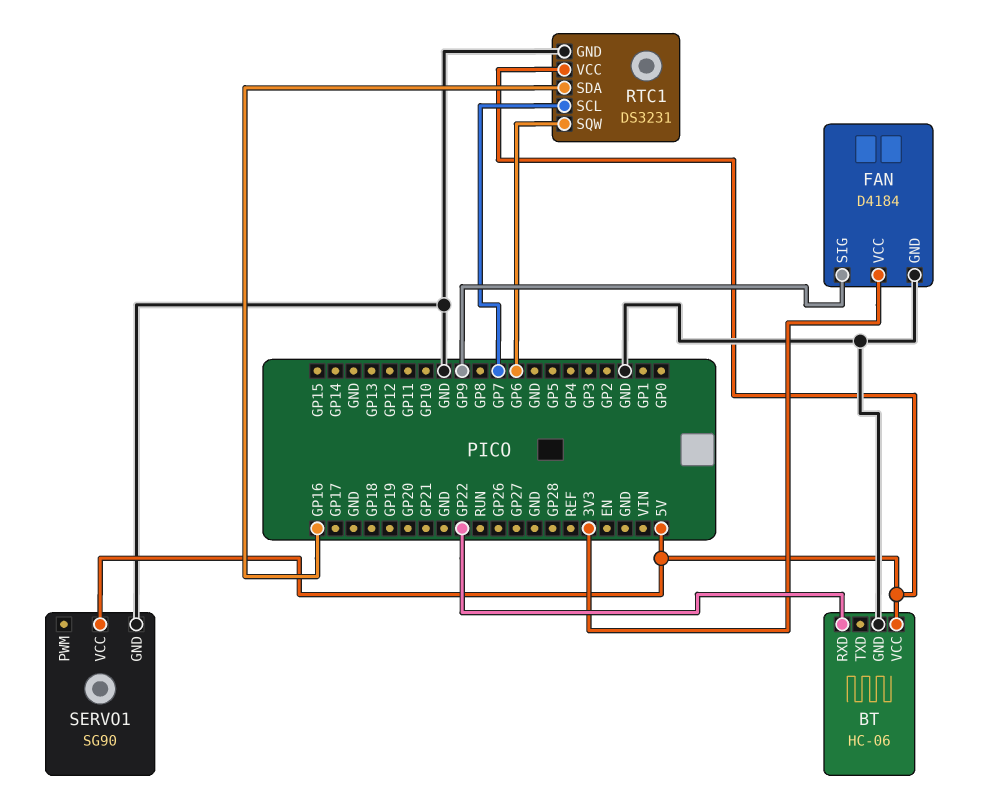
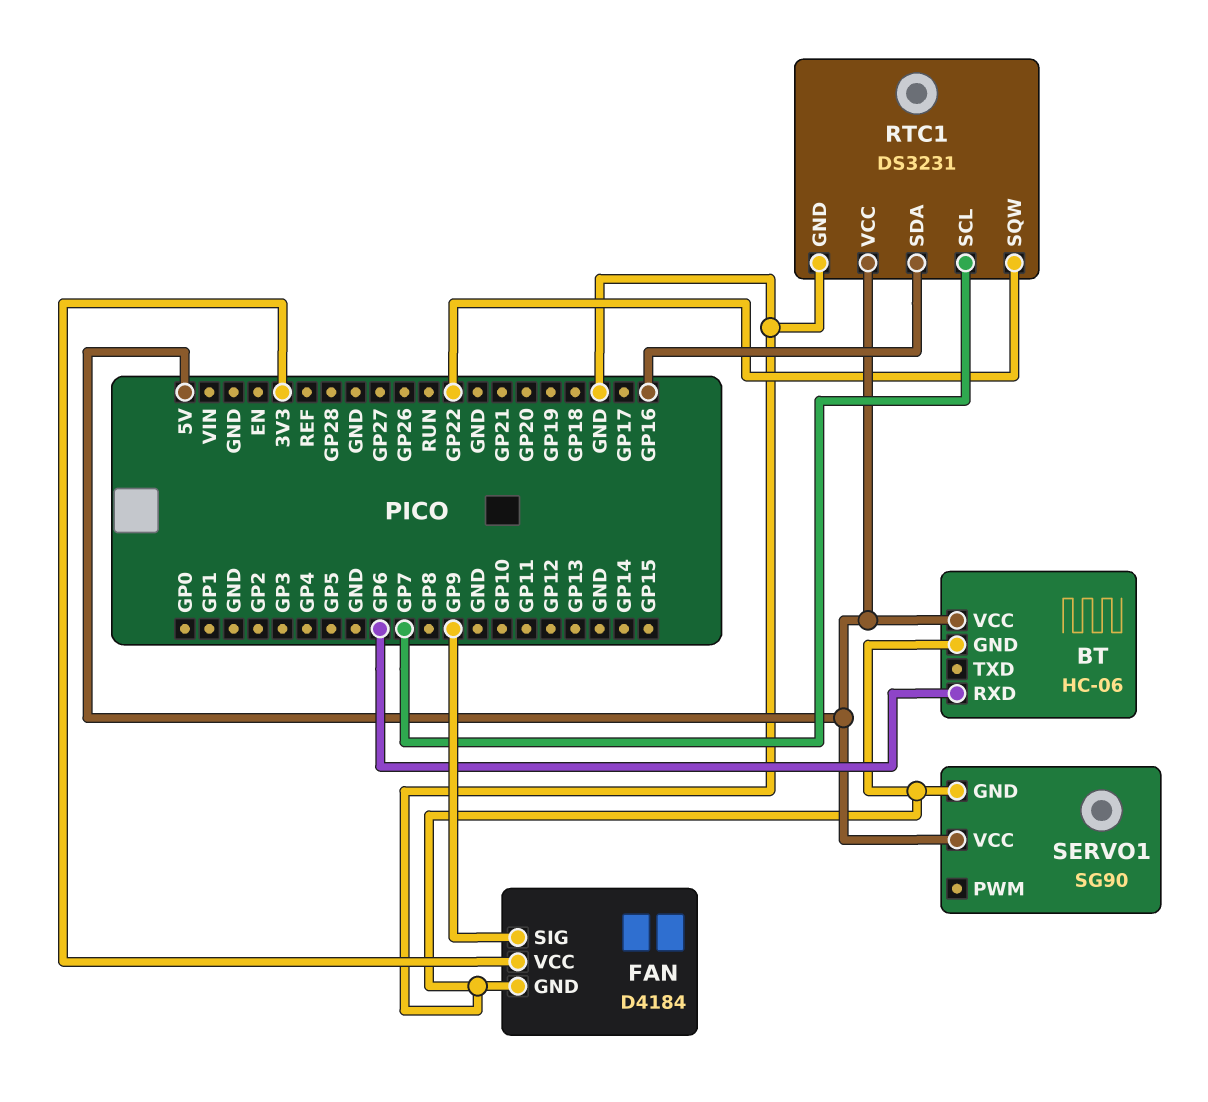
BT pin RXD: GP22 -> GP6
RTC1 pin SQW: GP6 -> GP22

